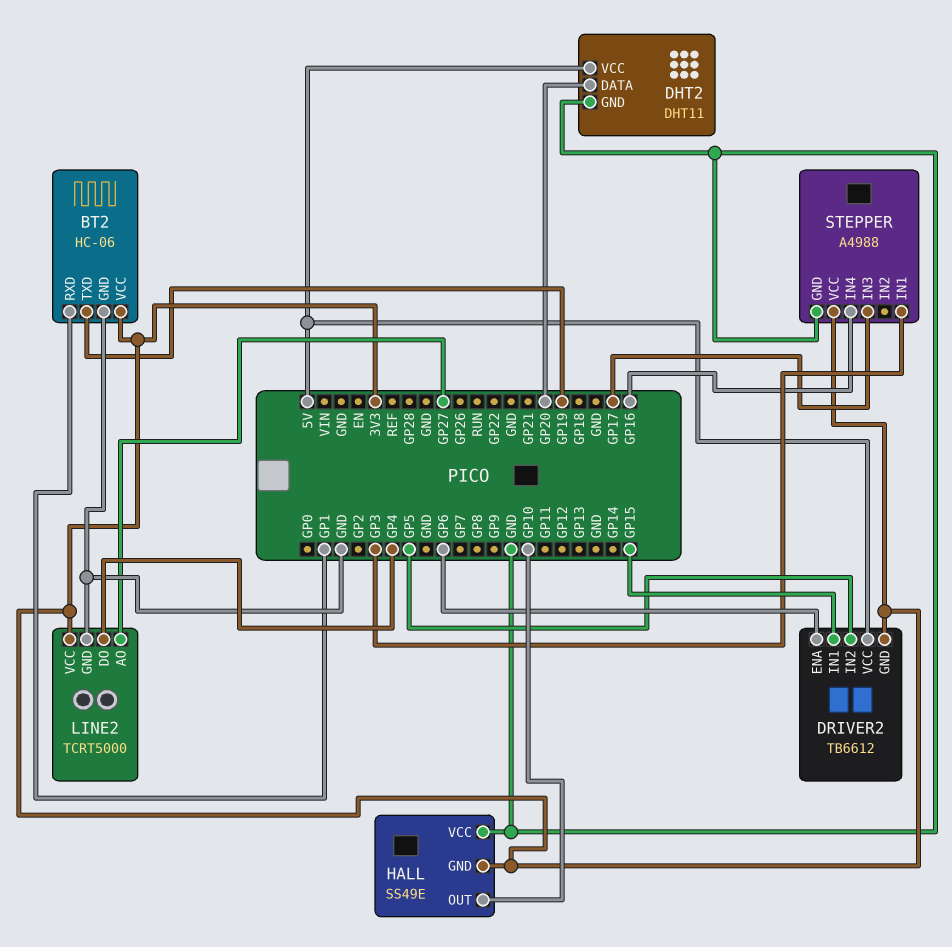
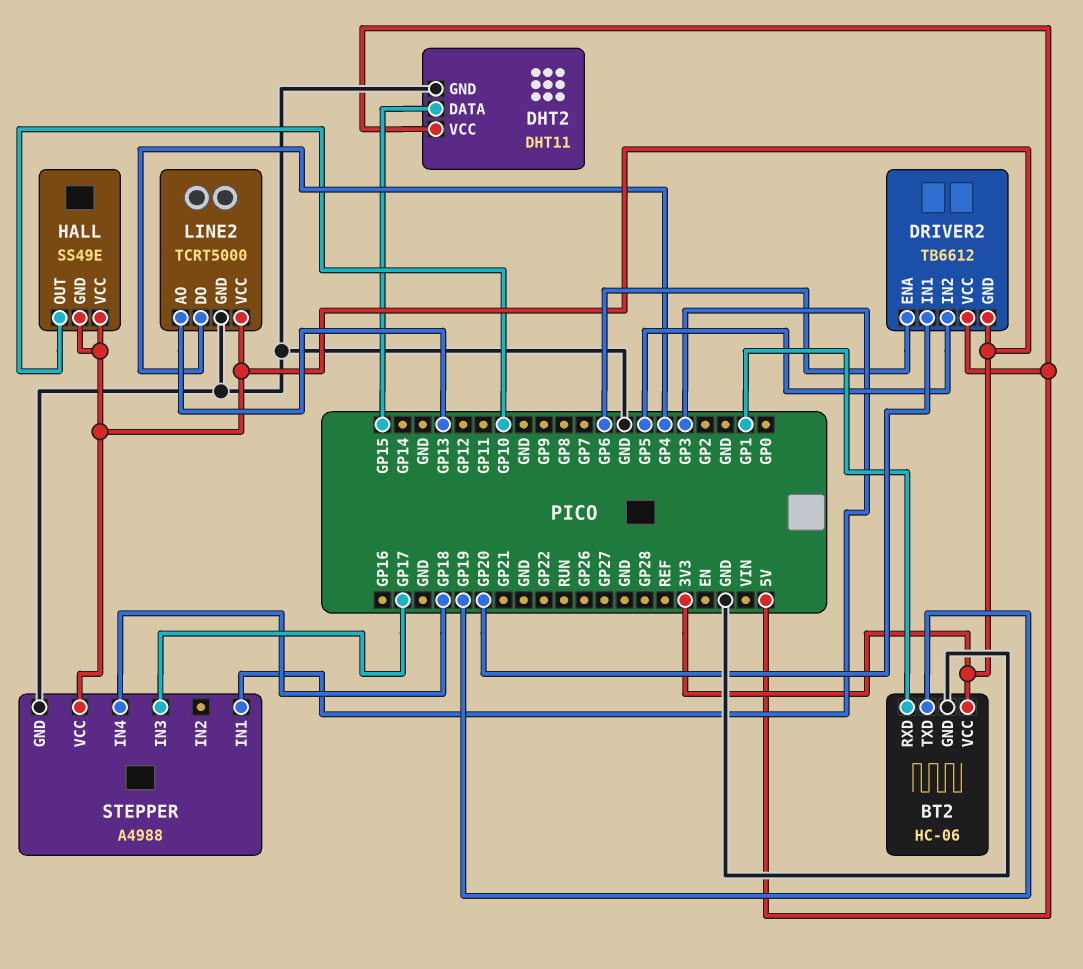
DHT2 pin DATA: GP20 -> GP15
DRIVER2 pin IN1: GP15 -> GP20
HALL pin VCC: GND -> 3V3
LINE2 pin AO: GP27 -> GP13
STEPPER pin IN4: GP16 -> GP18

